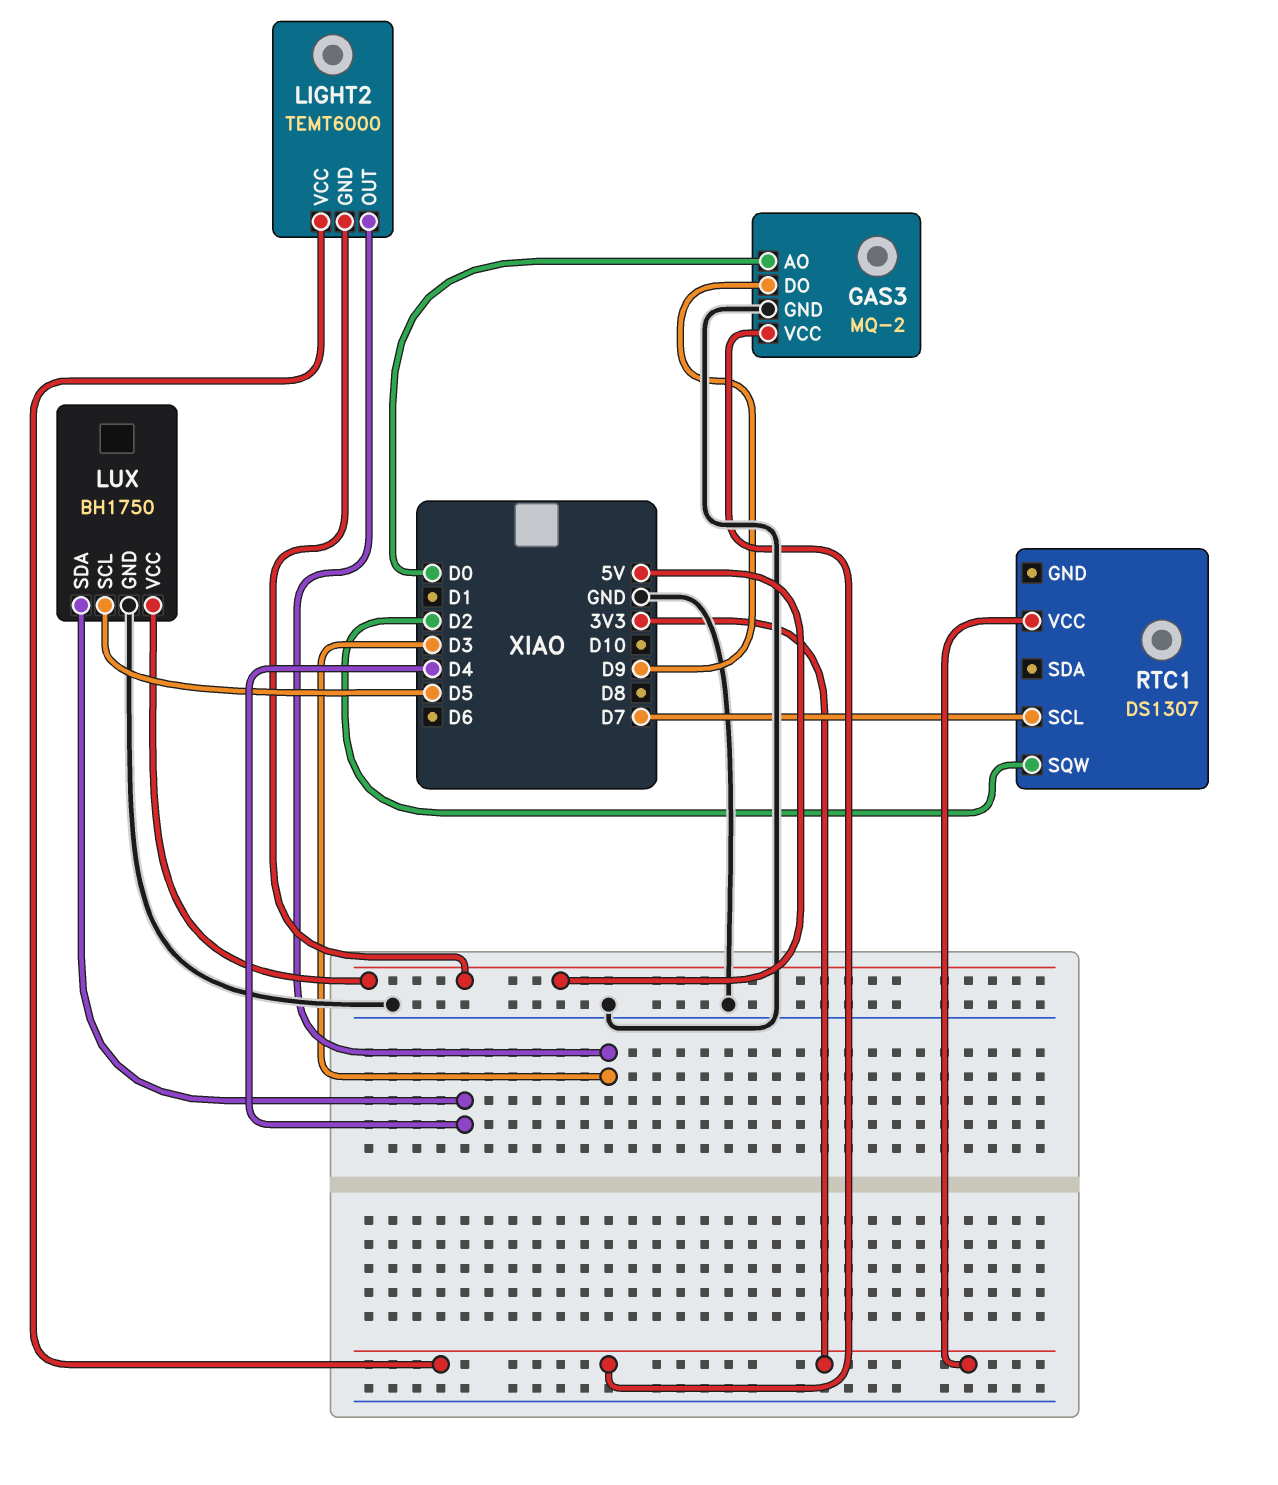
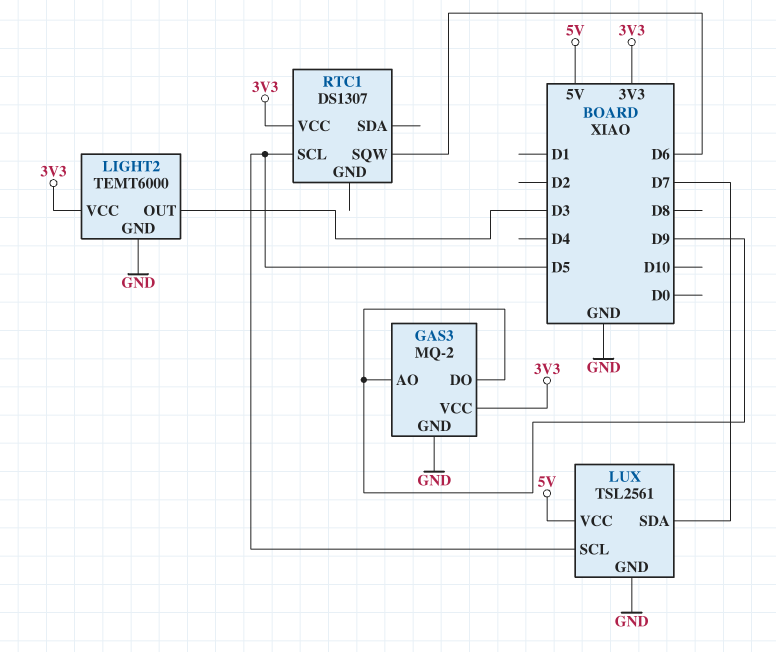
GAS3 pin AO: D0 -> D9
LIGHT2 pin GND: 5V -> GND
LUX: BH1750 -> TSL2561
LUX pin SDA: D4 -> D7
RTC1 pin SCL: D7 -> D5
RTC1 pin SQW: D2 -> D6

